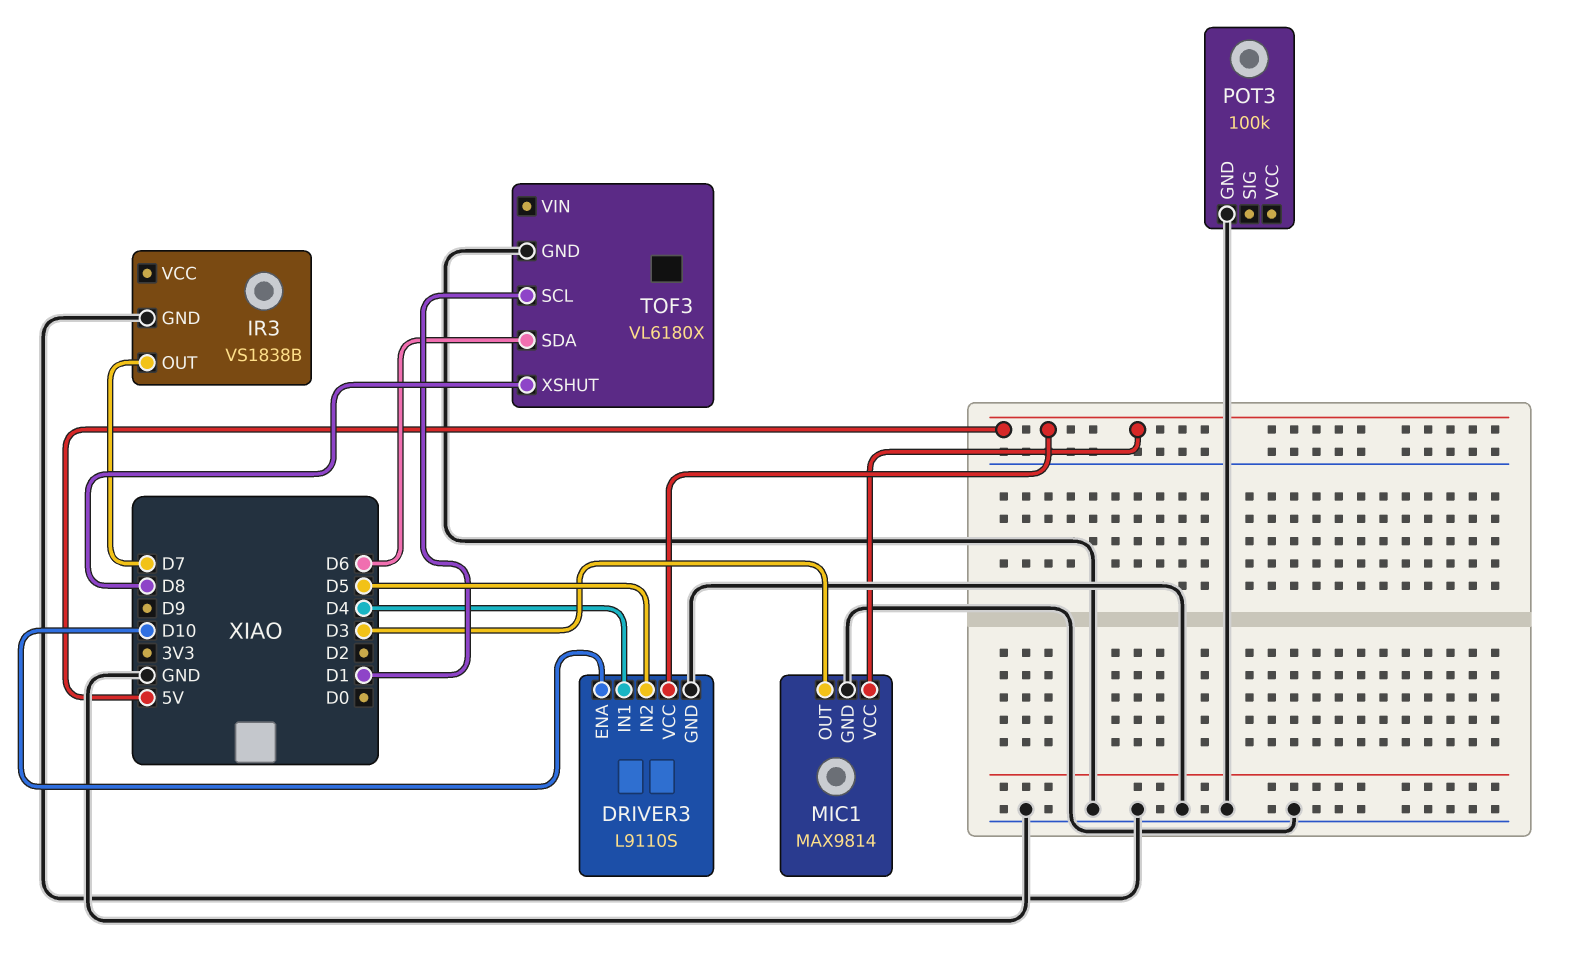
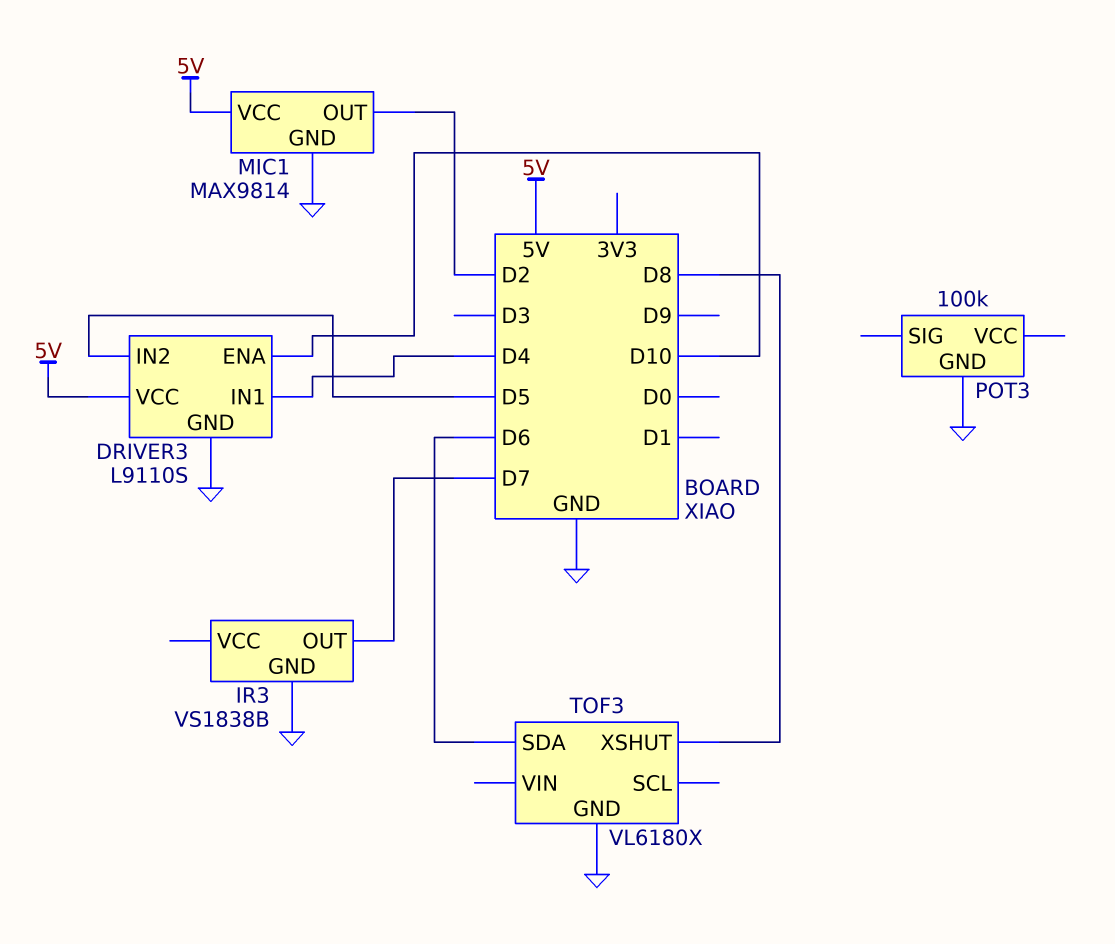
MIC1 pin OUT: D3 -> D2
TOF3 pin SCL: D1 -> none

